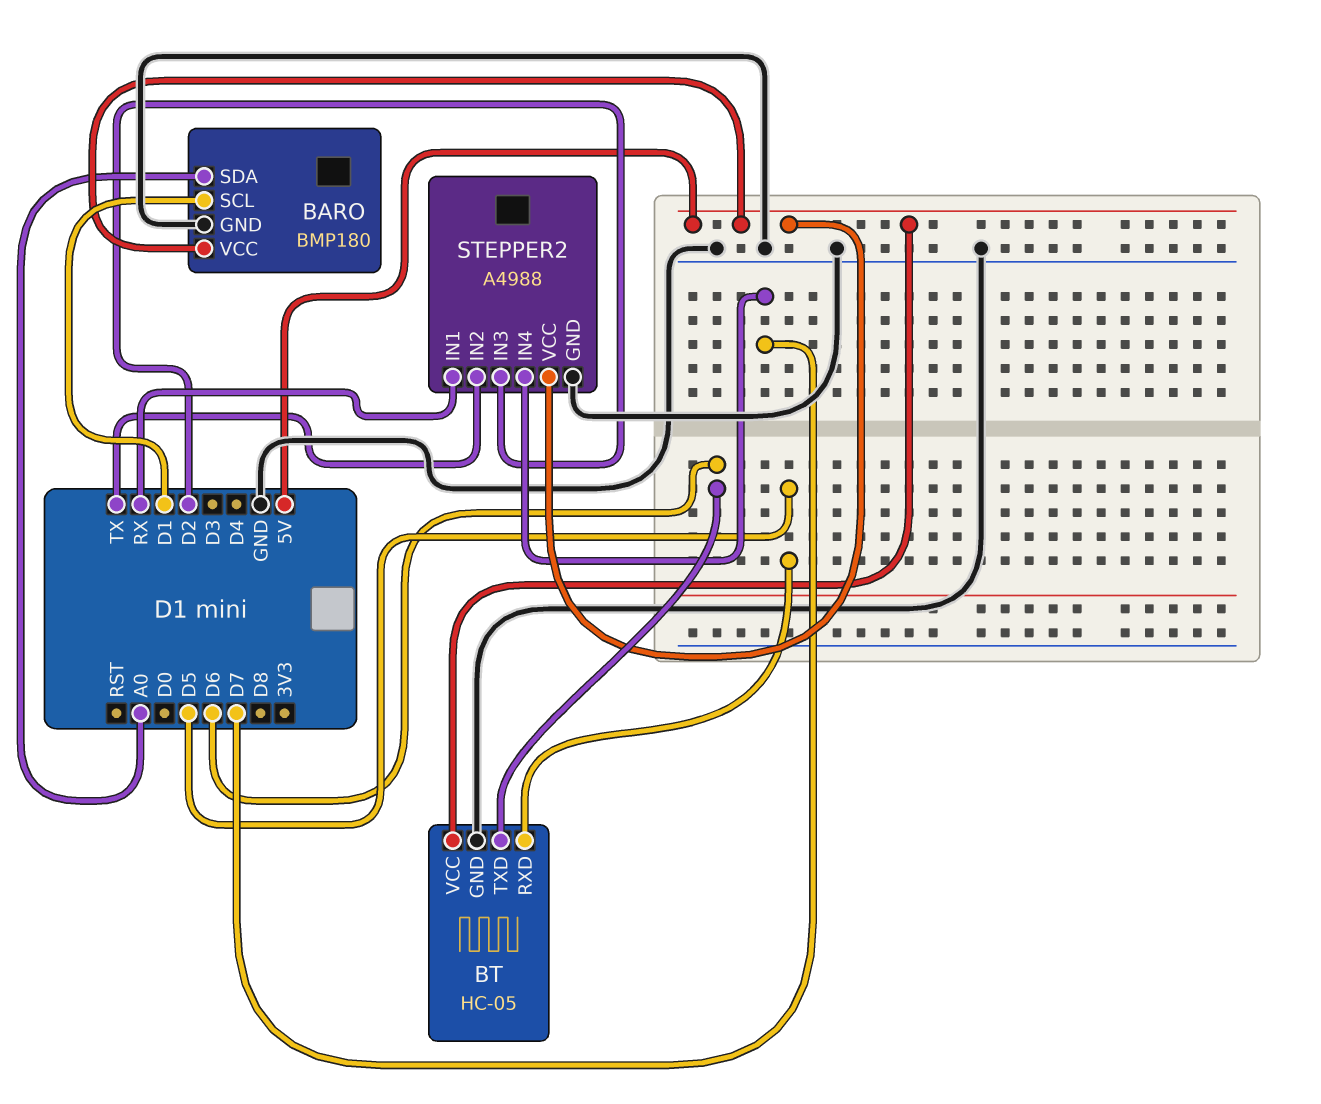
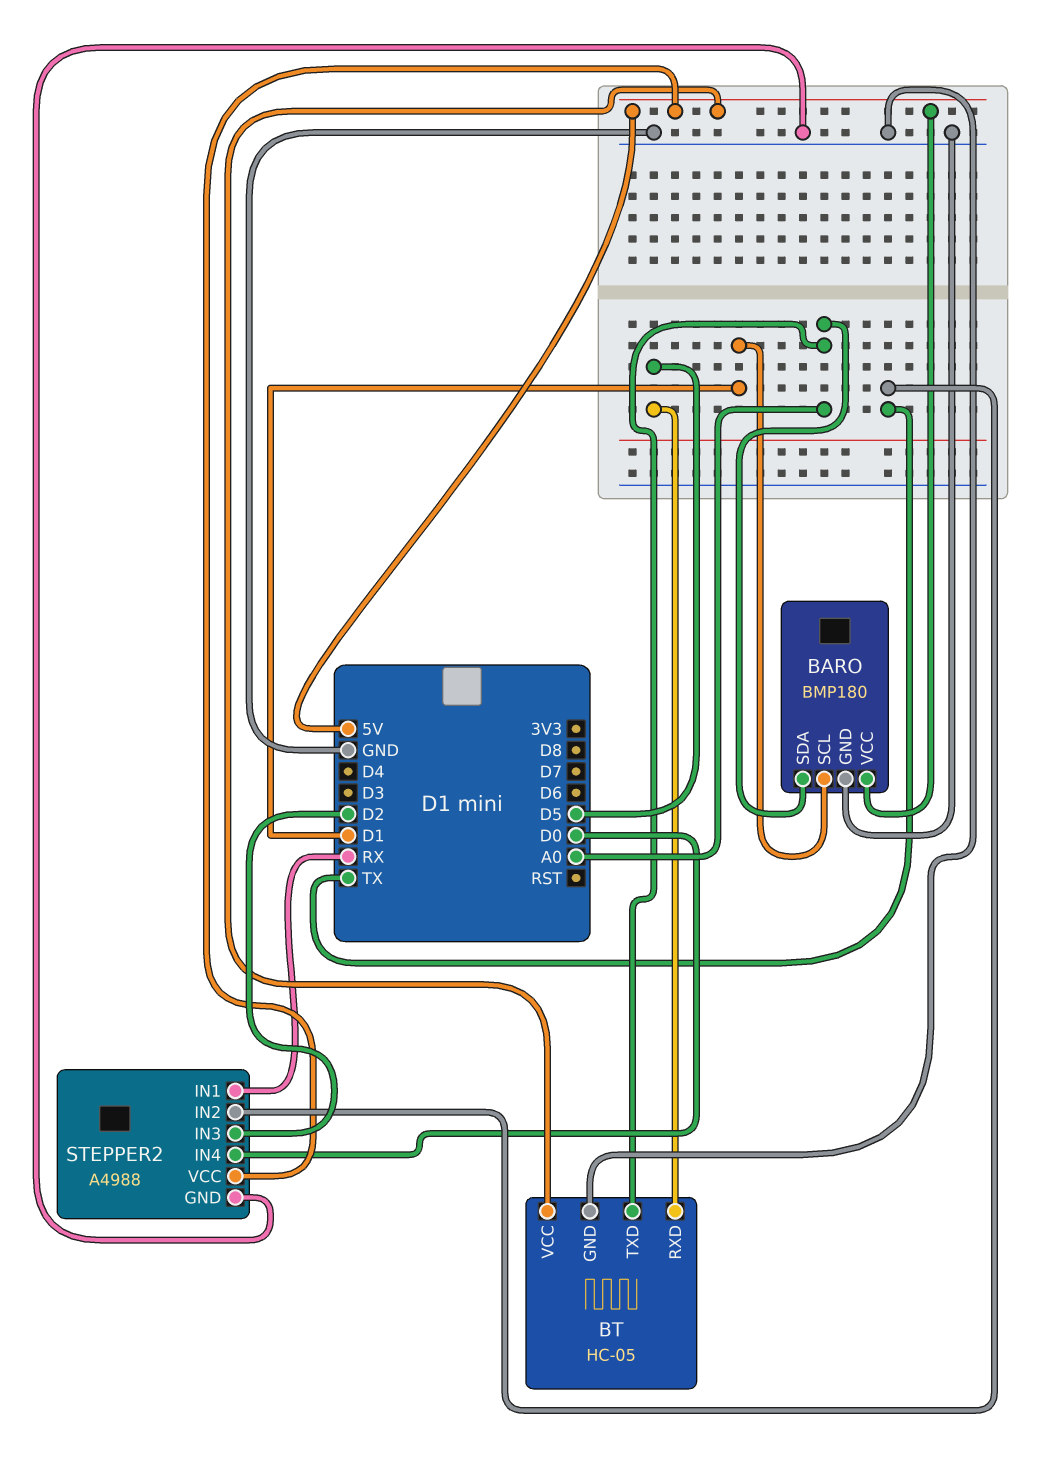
BT pin TXD: D6 -> A0
STEPPER2 pin IN4: D7 -> D0

